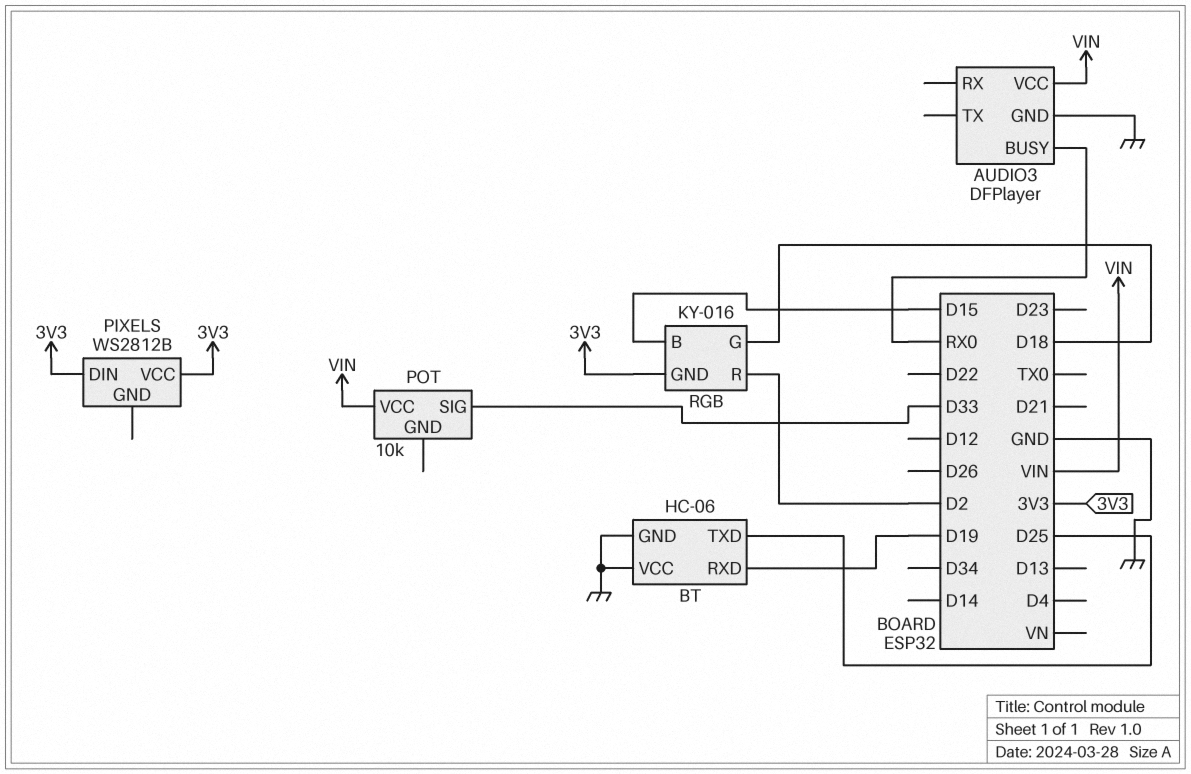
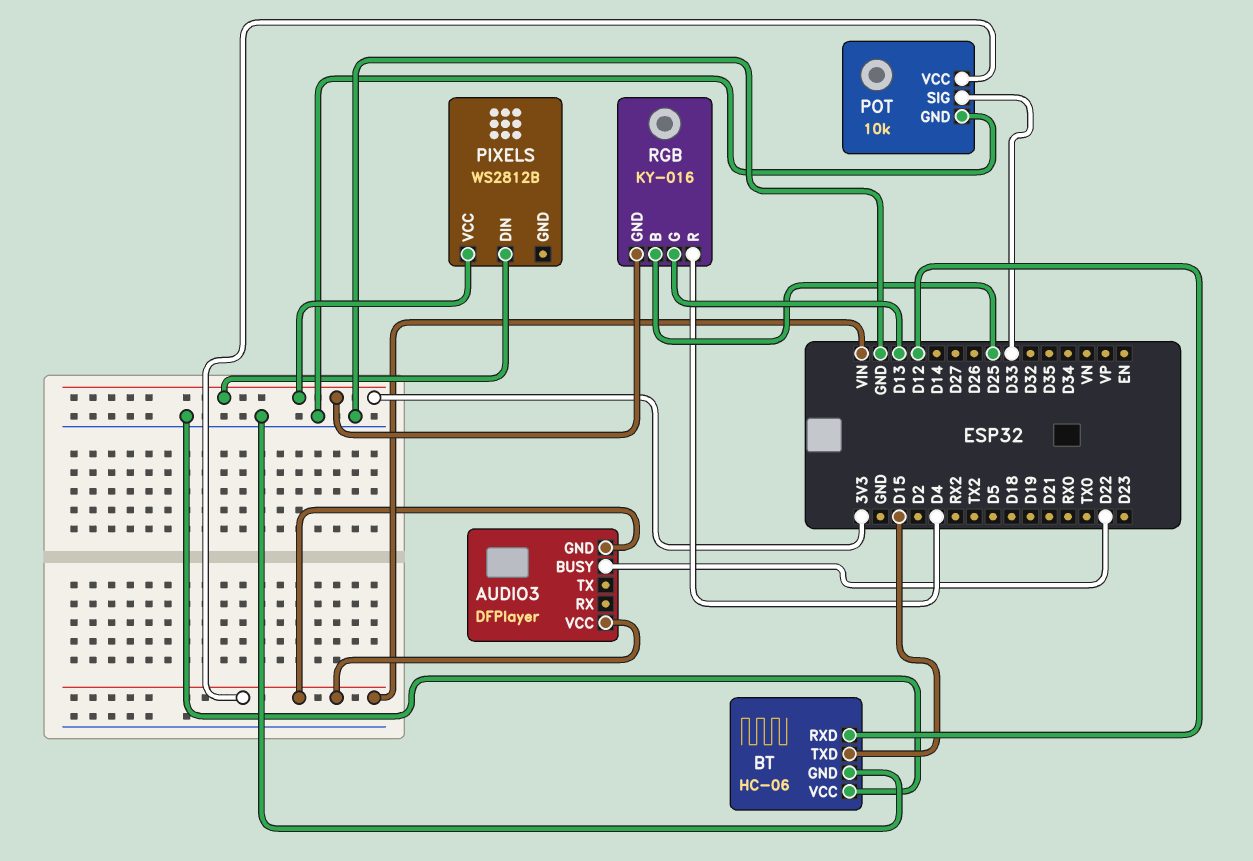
AUDIO3 pin BUSY: RX0 -> D22
AUDIO3 pin GND: GND -> VIN
BT pin RXD: D19 -> D12
BT pin TXD: D25 -> D15
POT pin GND: none -> GND
RGB pin B: D15 -> D25
RGB pin G: D18 -> D13
RGB pin R: D2 -> D4

